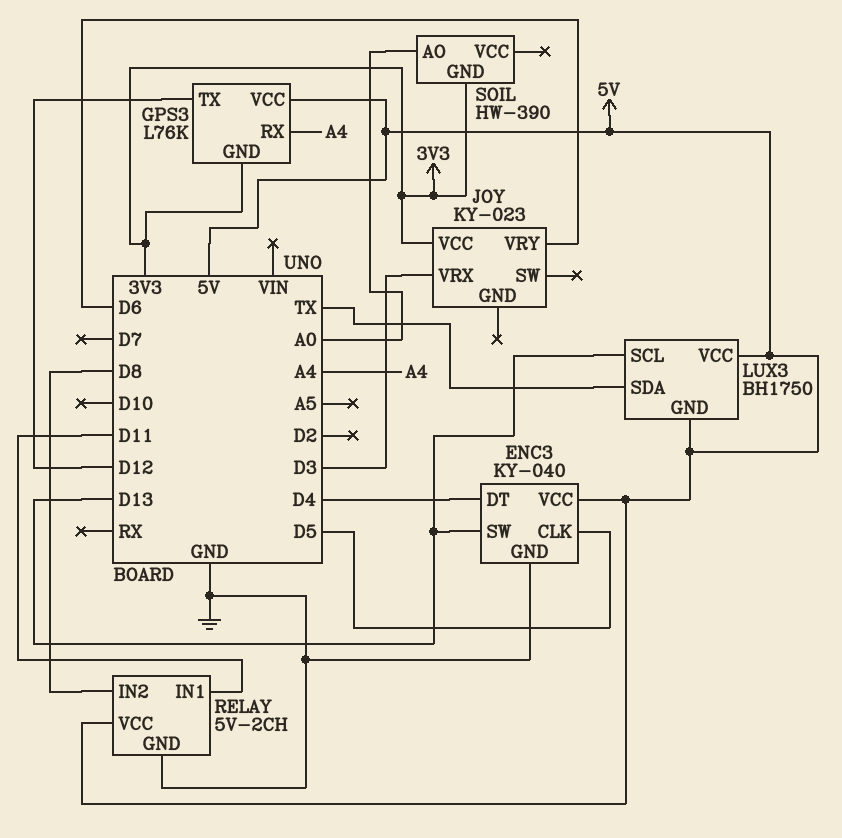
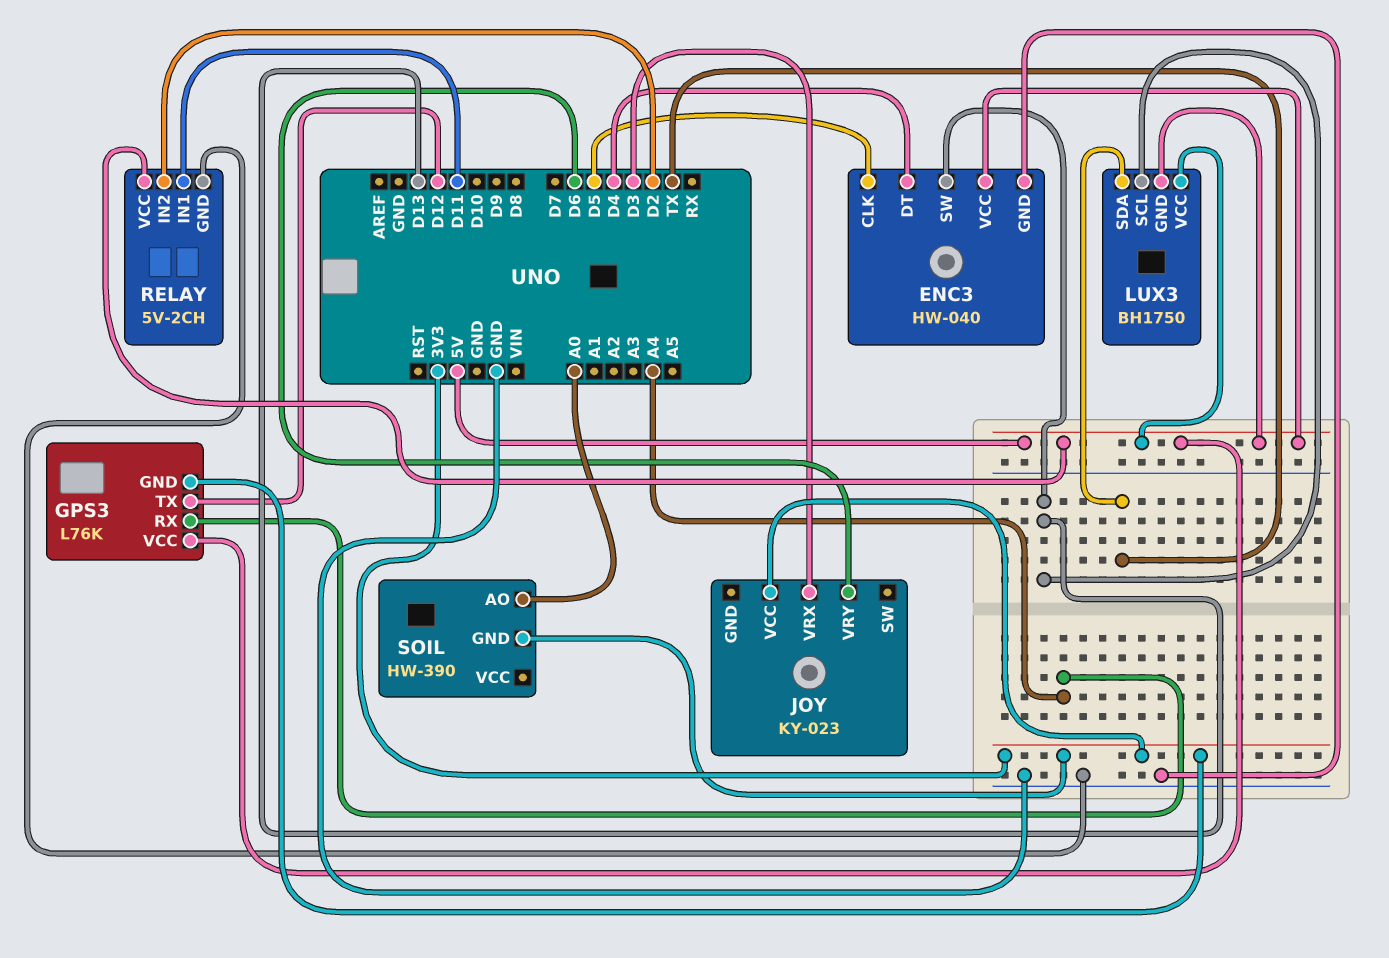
ENC3: KY-040 -> HW-040
RELAY pin IN2: D8 -> D2

